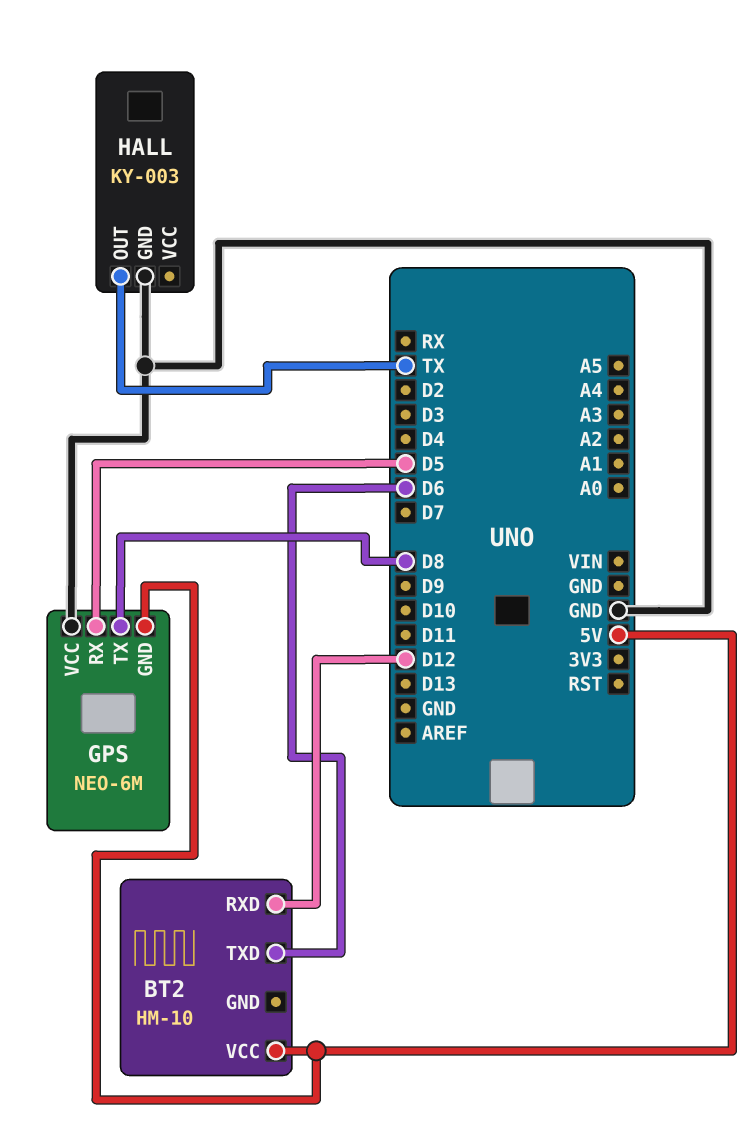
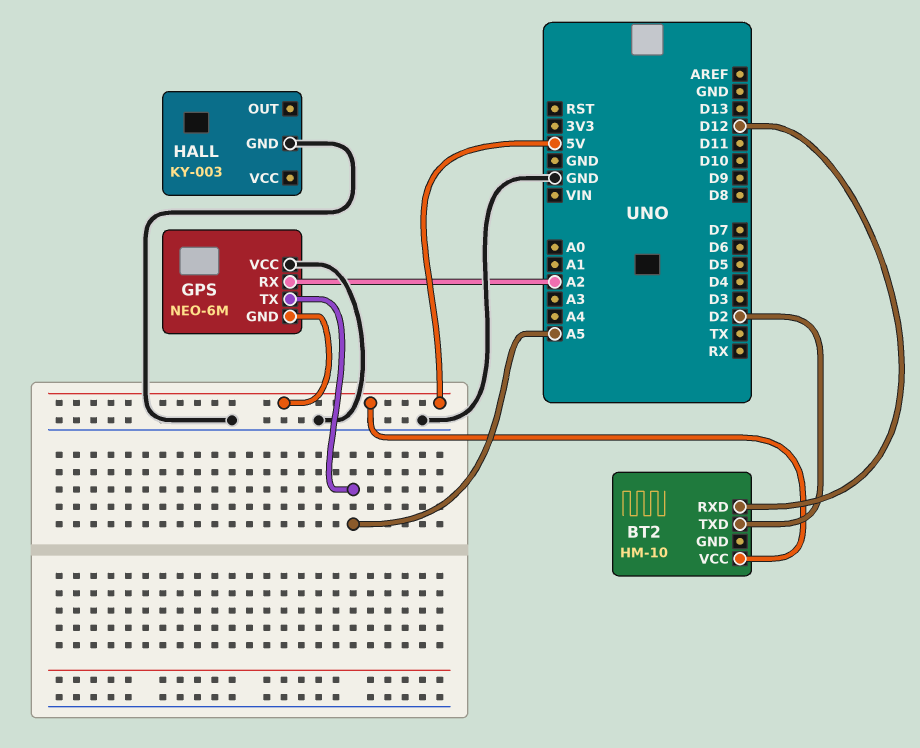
BT2 pin TXD: D6 -> D2
GPS pin RX: D5 -> A2
GPS pin TX: D8 -> A5
HALL pin OUT: TX -> none

